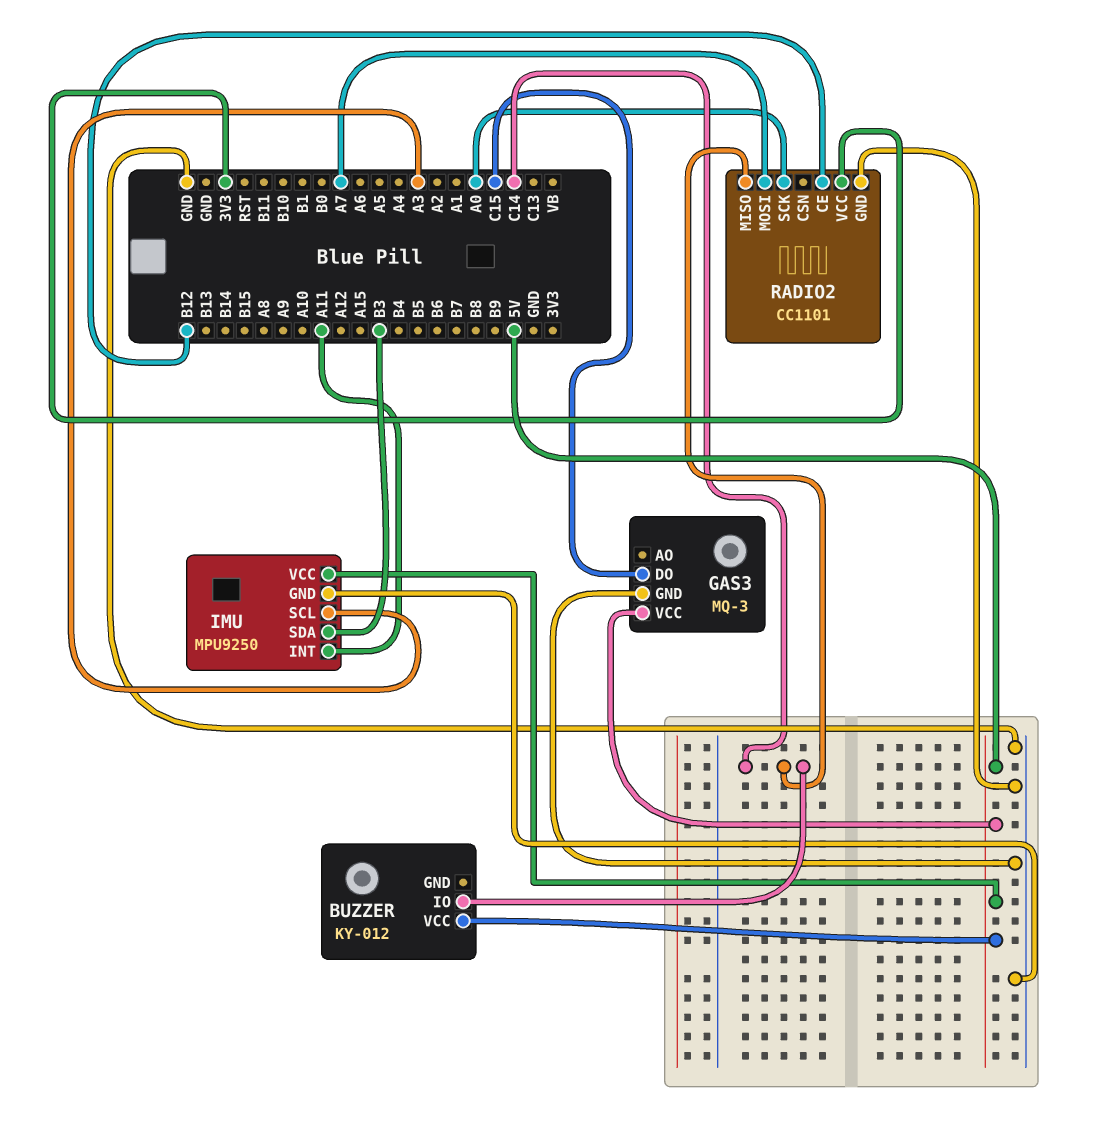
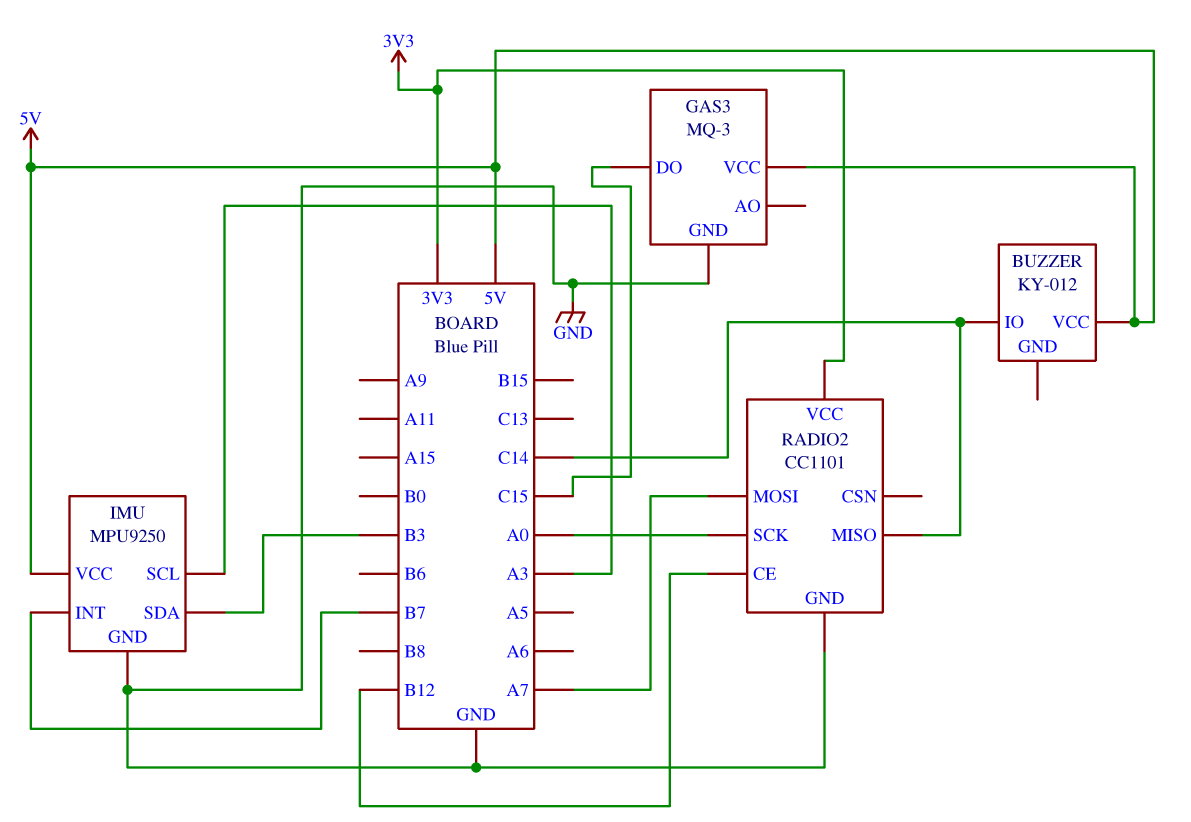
IMU pin INT: A11 -> B7

